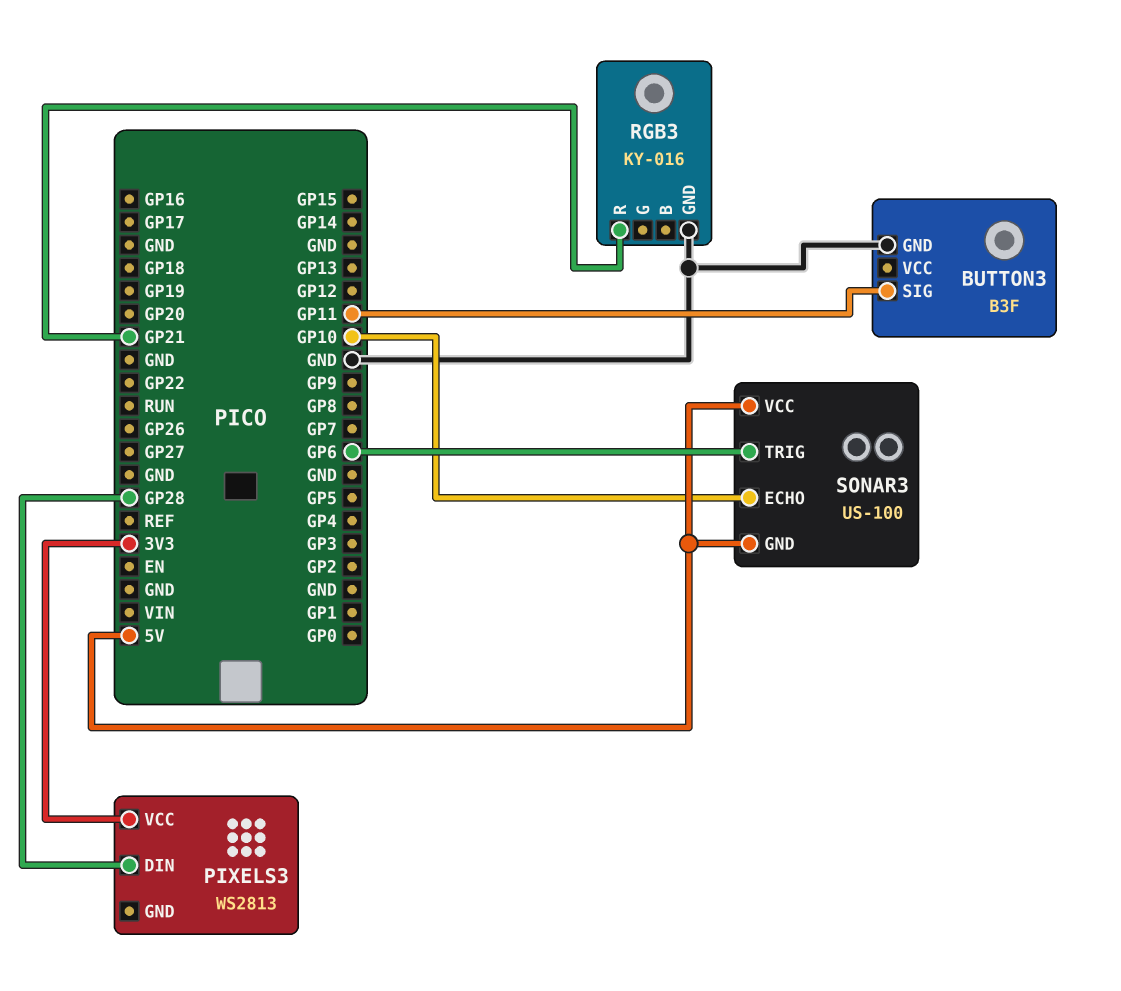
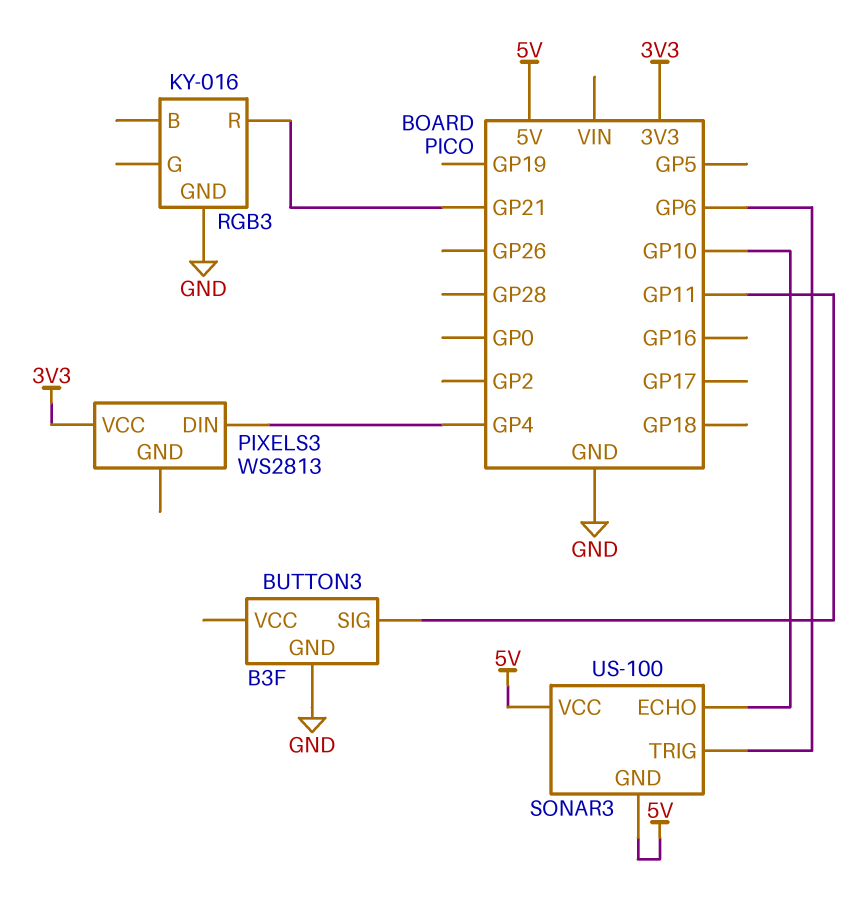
PIXELS3 pin DIN: GP28 -> GP4

